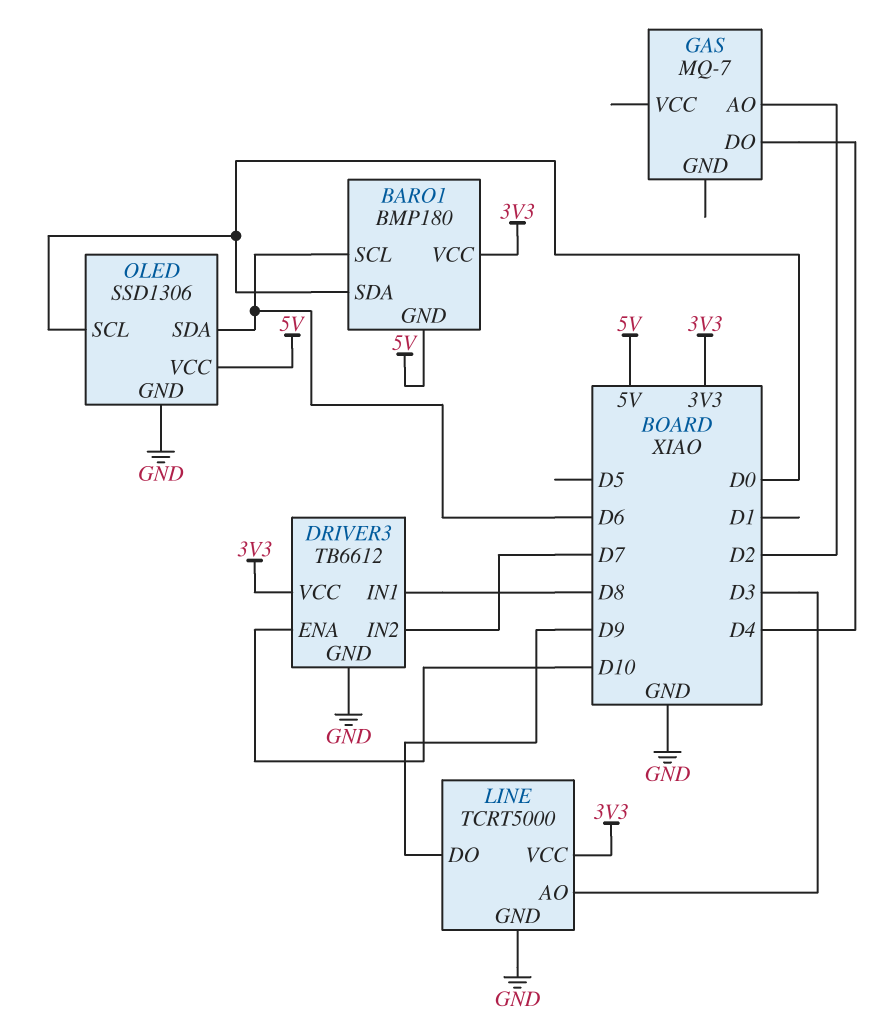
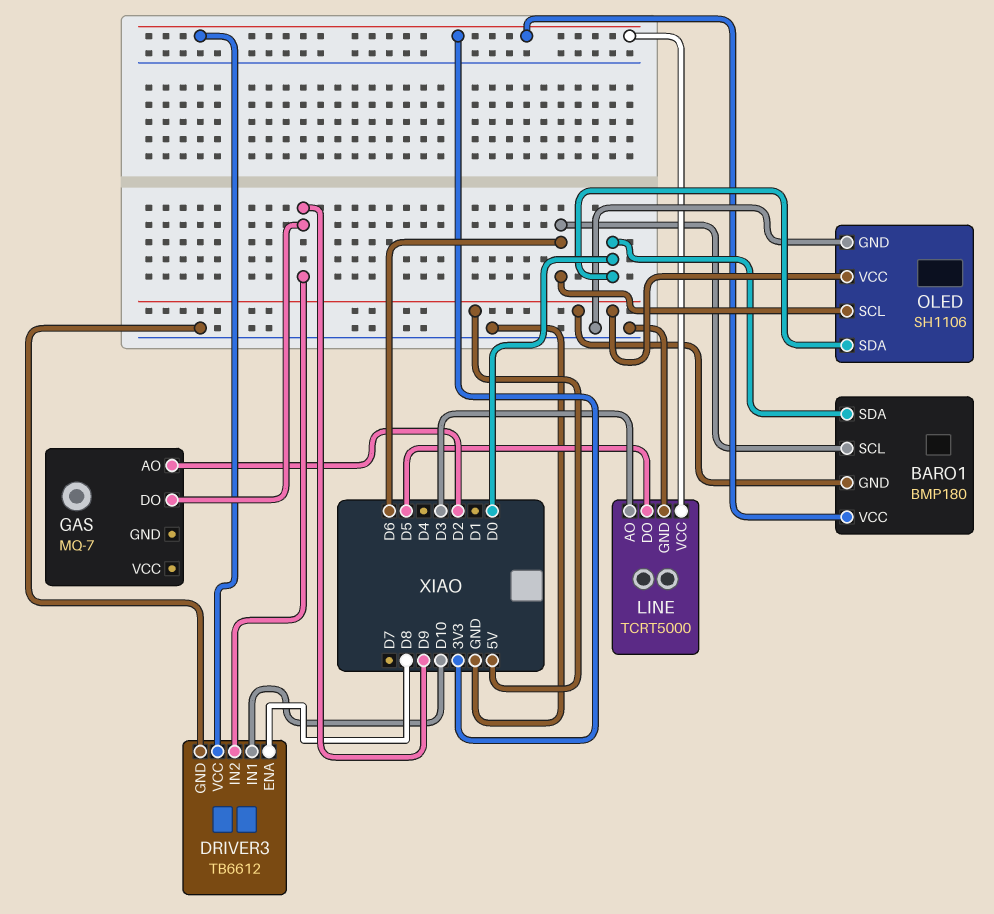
DRIVER3 pin ENA: D10 -> D8
DRIVER3 pin IN1: D8 -> D10
DRIVER3 pin IN2: D7 -> D9
GAS pin DO: D4 -> D9
LINE pin DO: D9 -> D5
OLED: SSD1306 -> SH1106
OLED pin SCL: D0 -> D6
OLED pin SDA: D6 -> D0

